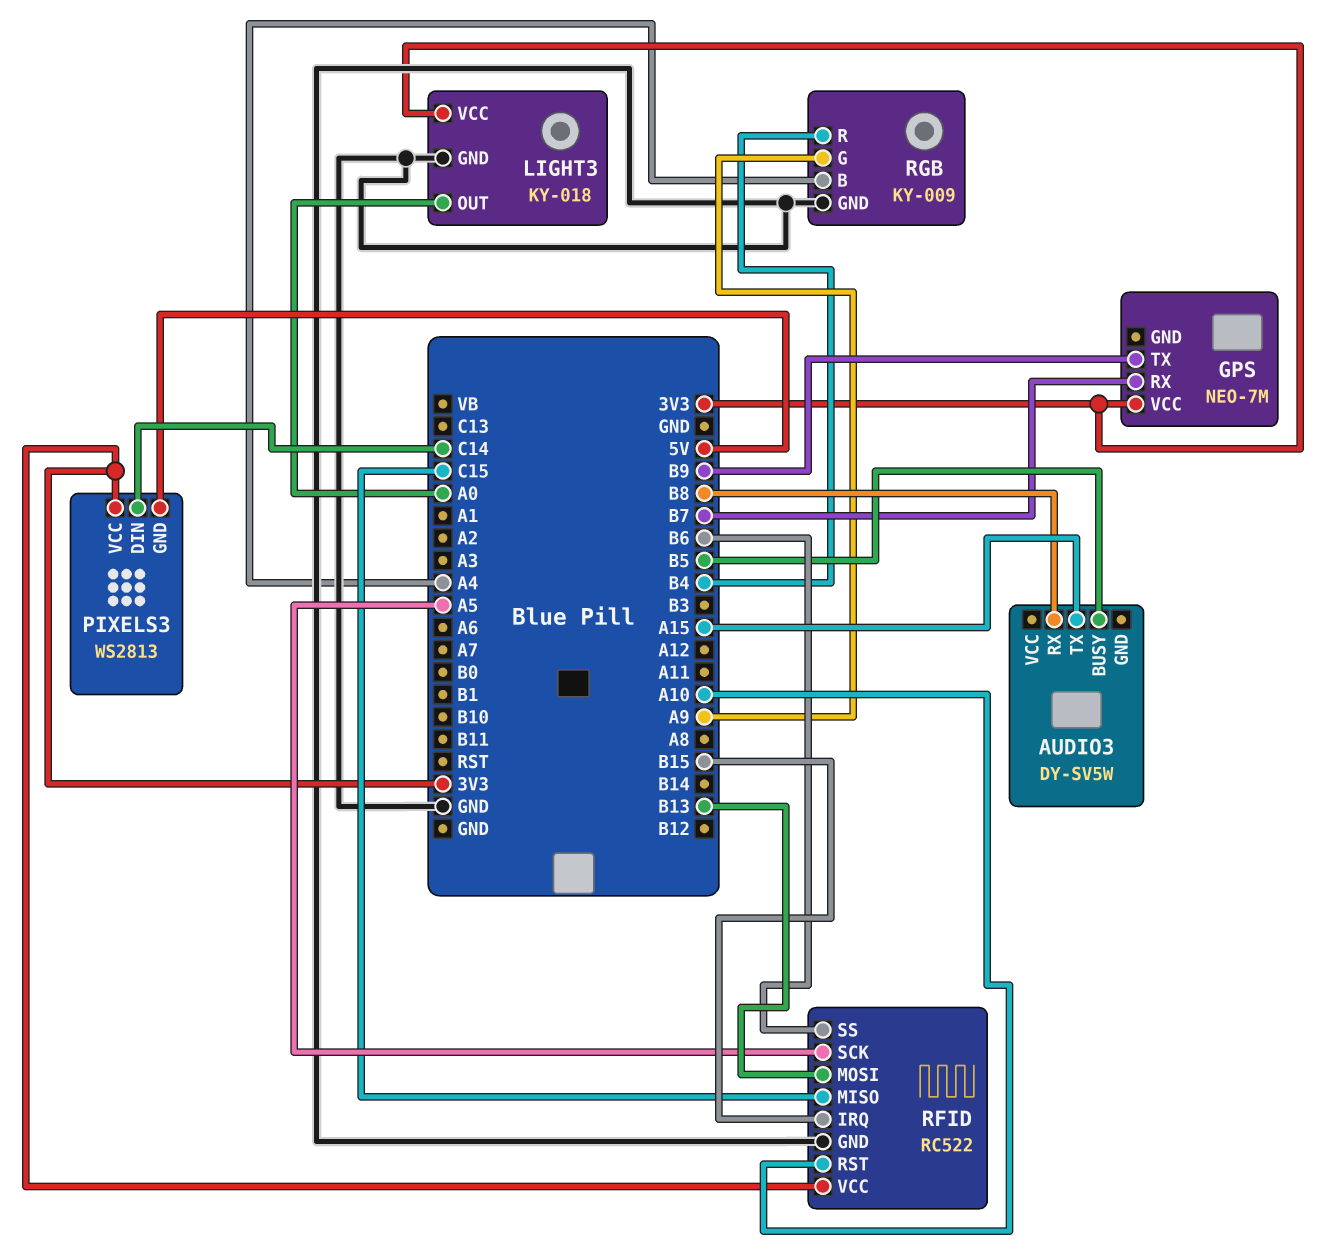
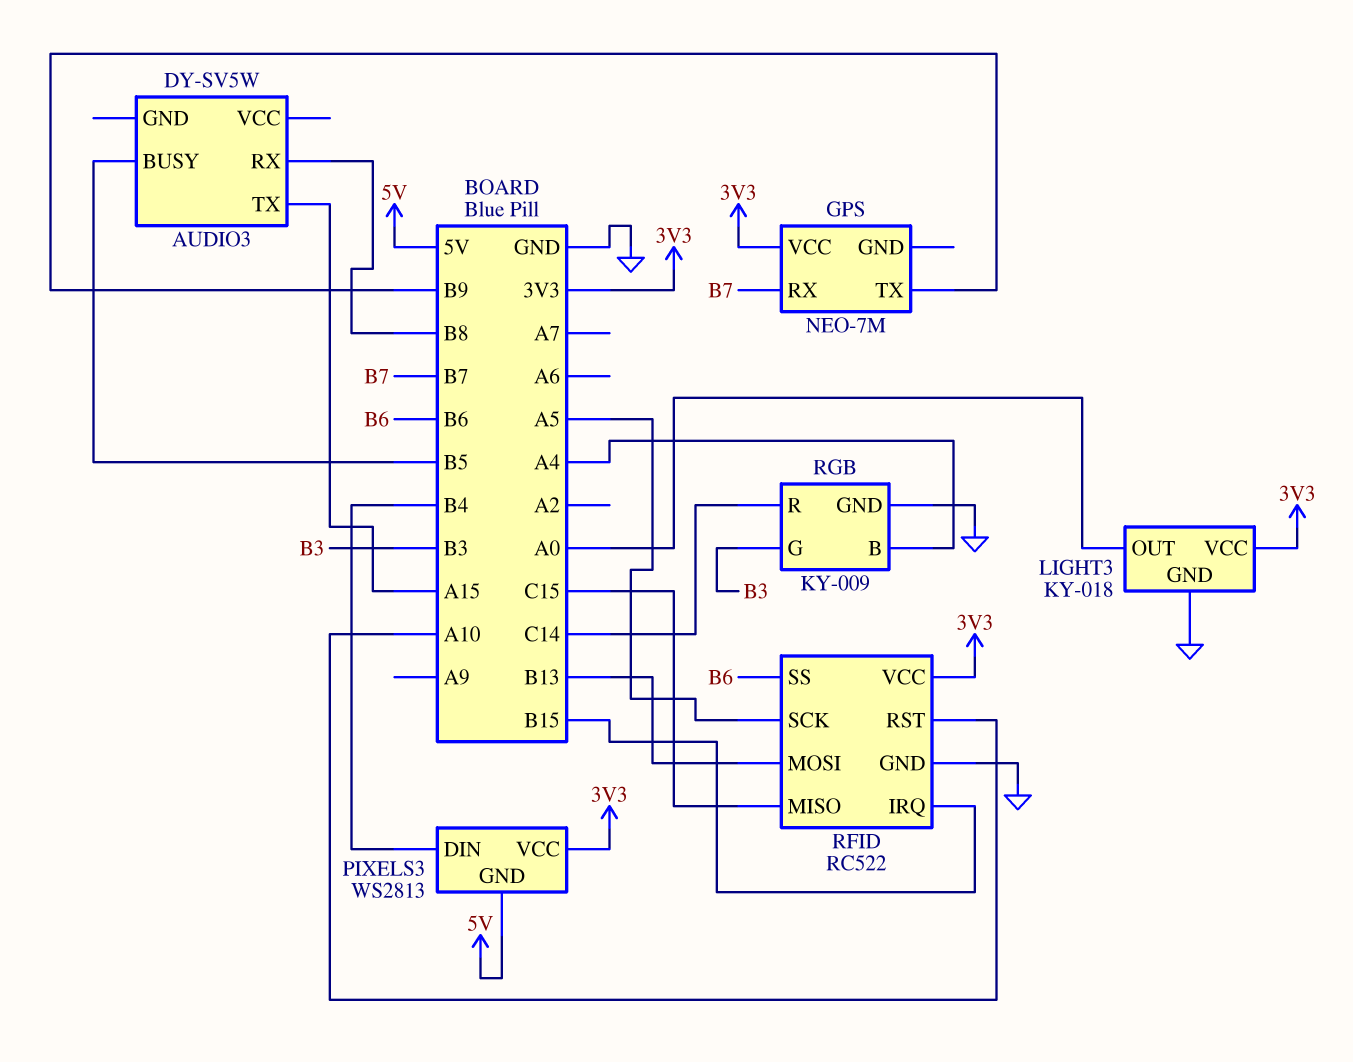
PIXELS3 pin DIN: C14 -> B4
RGB pin G: A9 -> B3
RGB pin R: B4 -> C14

